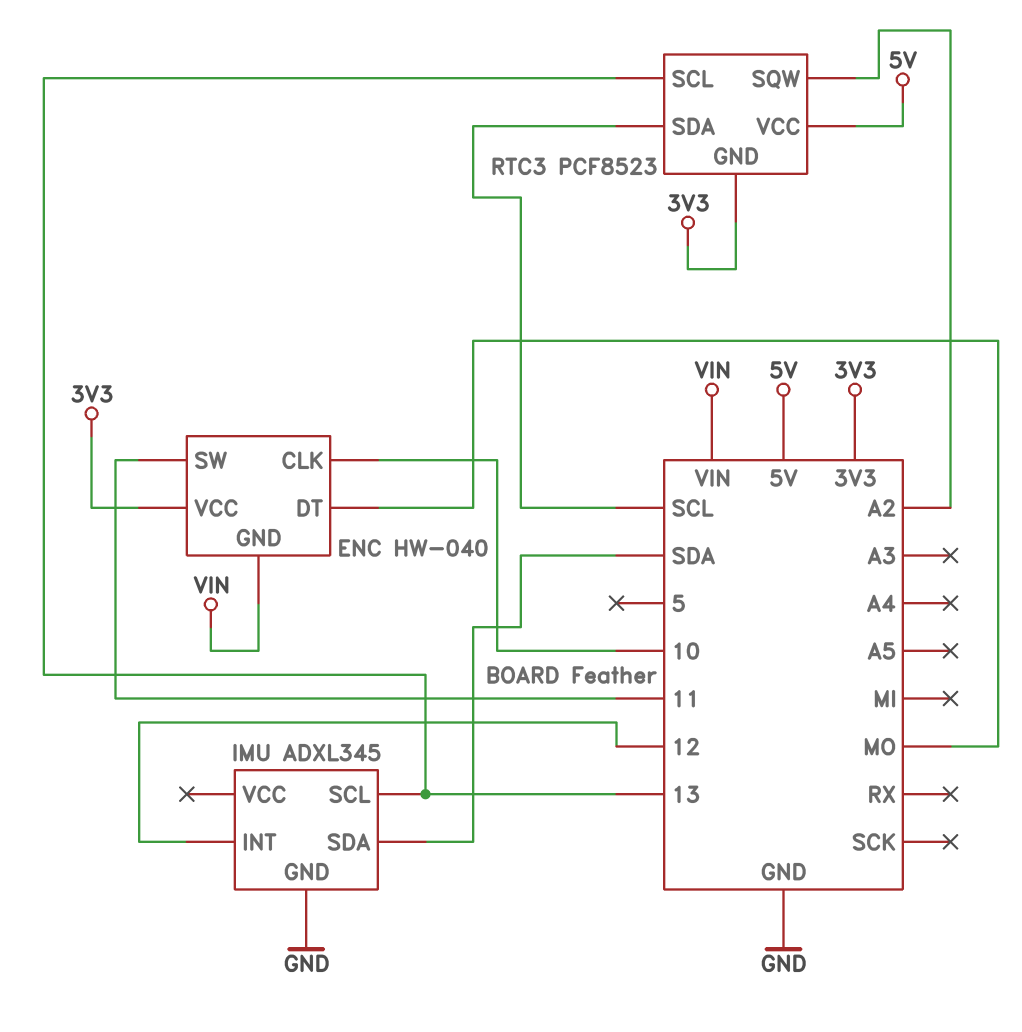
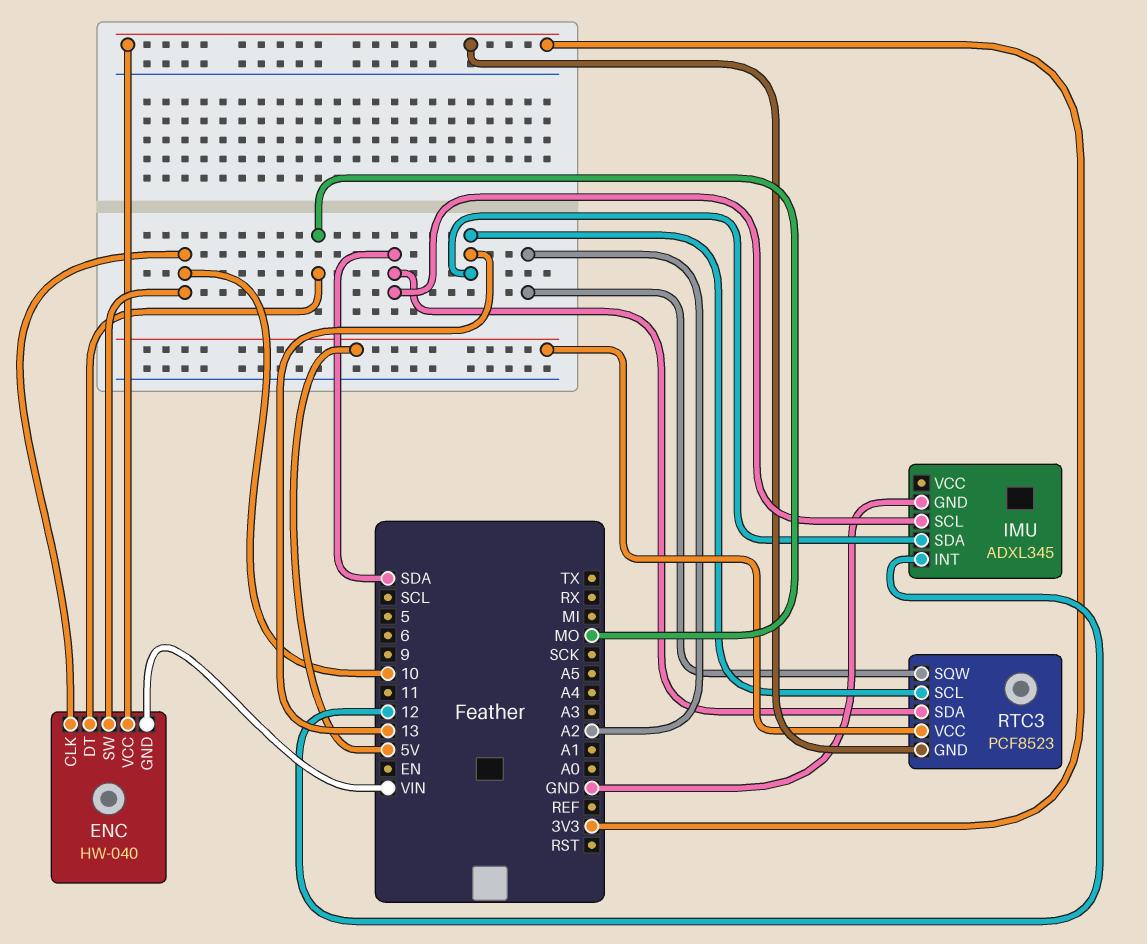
ENC pin SW: 11 -> 10
IMU pin SCL: 13 -> SDA
IMU pin SDA: SDA -> 13
RTC3 pin SDA: SCL -> SDA

